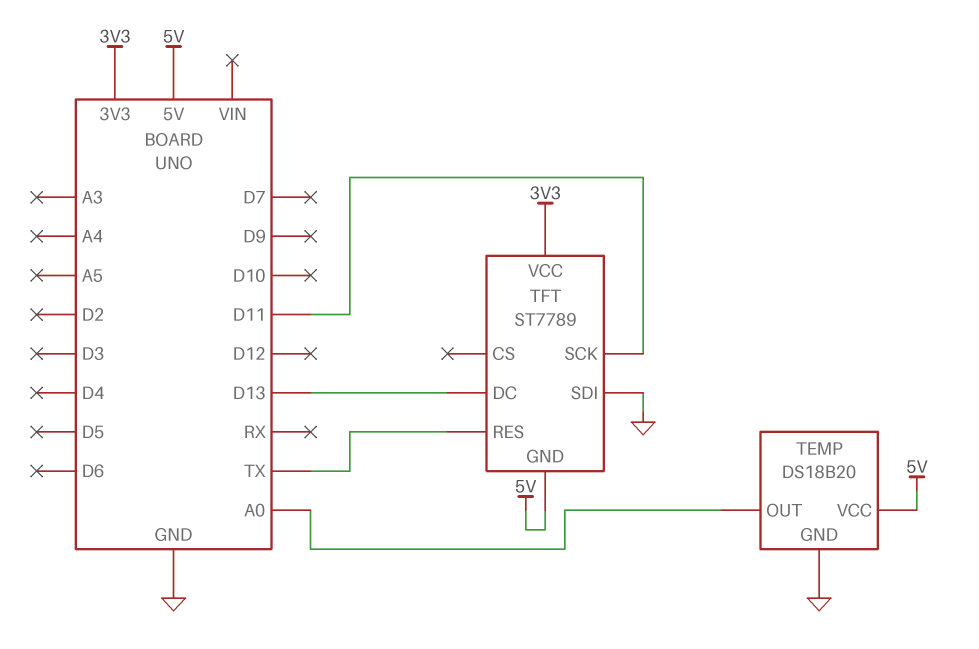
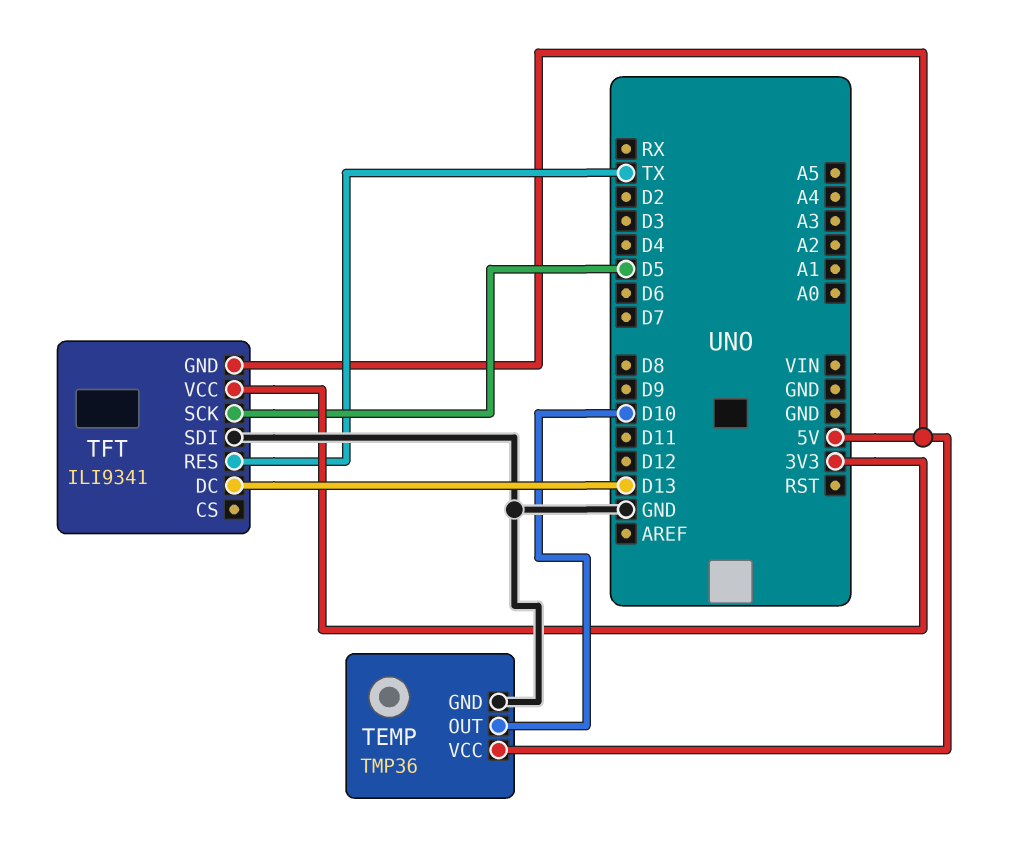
TEMP: DS18B20 -> TMP36
TEMP pin OUT: A0 -> D10
TFT: ST7789 -> ILI9341
TFT pin SCK: D11 -> D5

